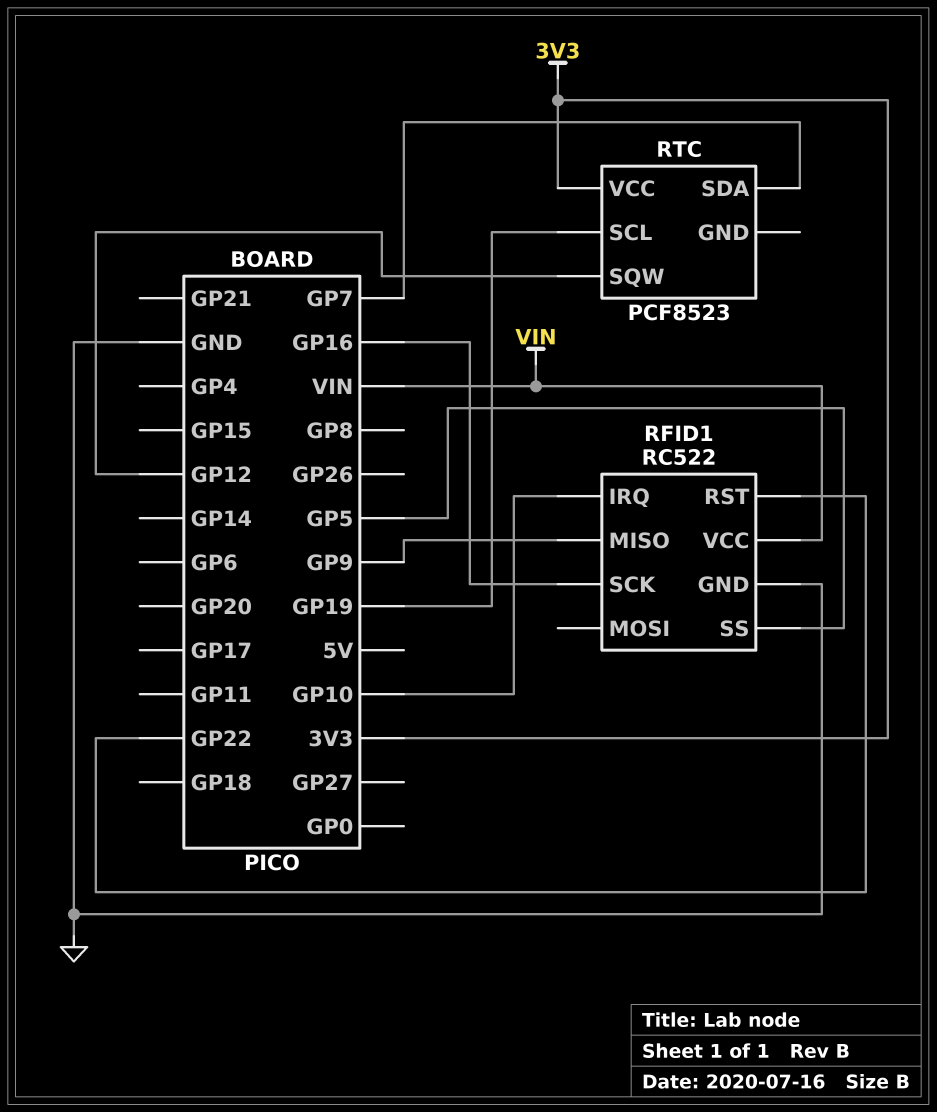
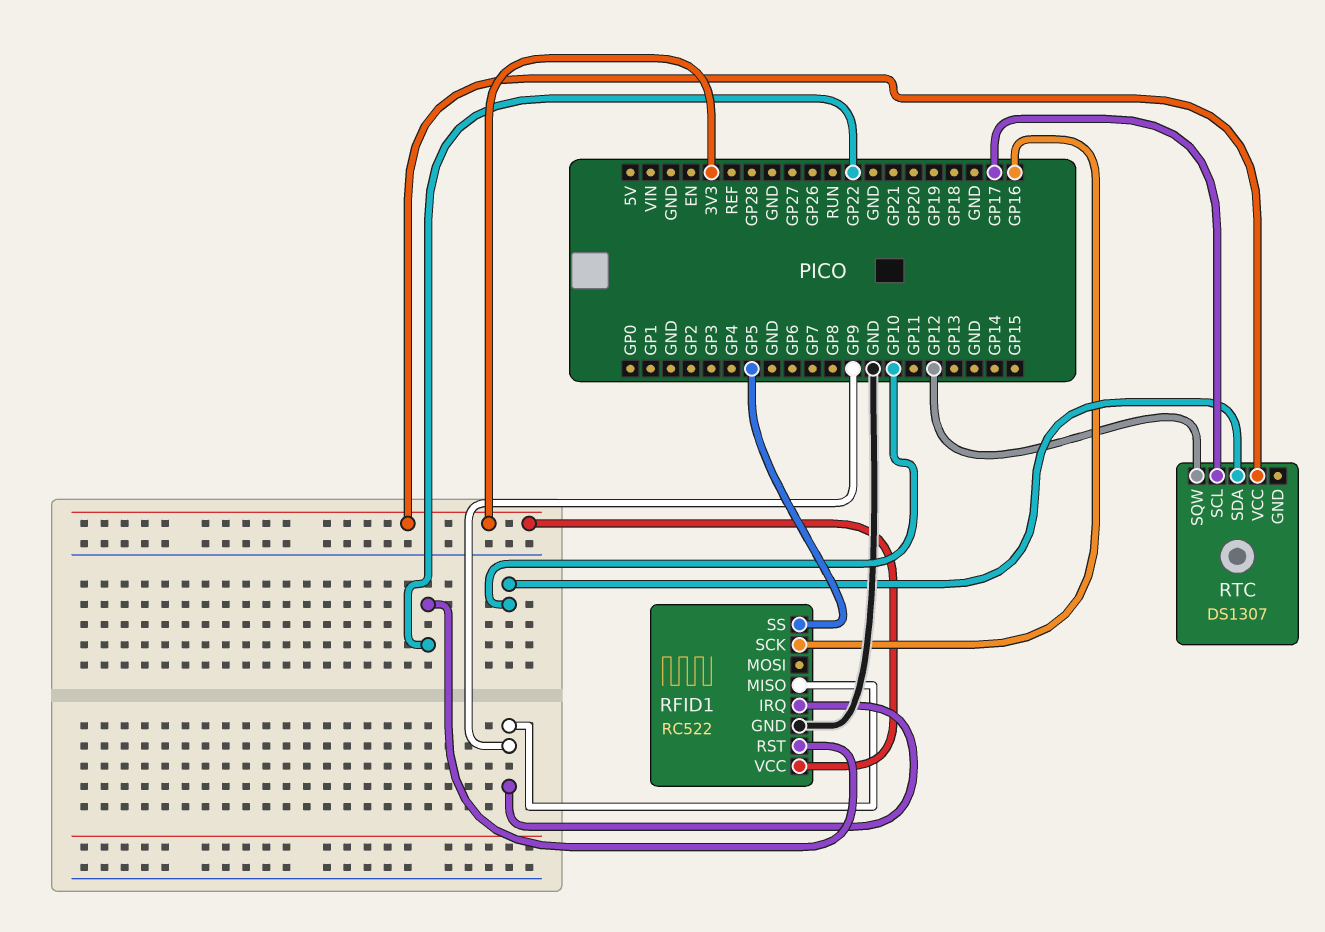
RFID1 pin IRQ: GP10 -> GP9
RFID1 pin VCC: VIN -> 3V3
RTC: PCF8523 -> DS1307
RTC pin SCL: GP19 -> GP17
RTC pin SDA: GP7 -> GP10

